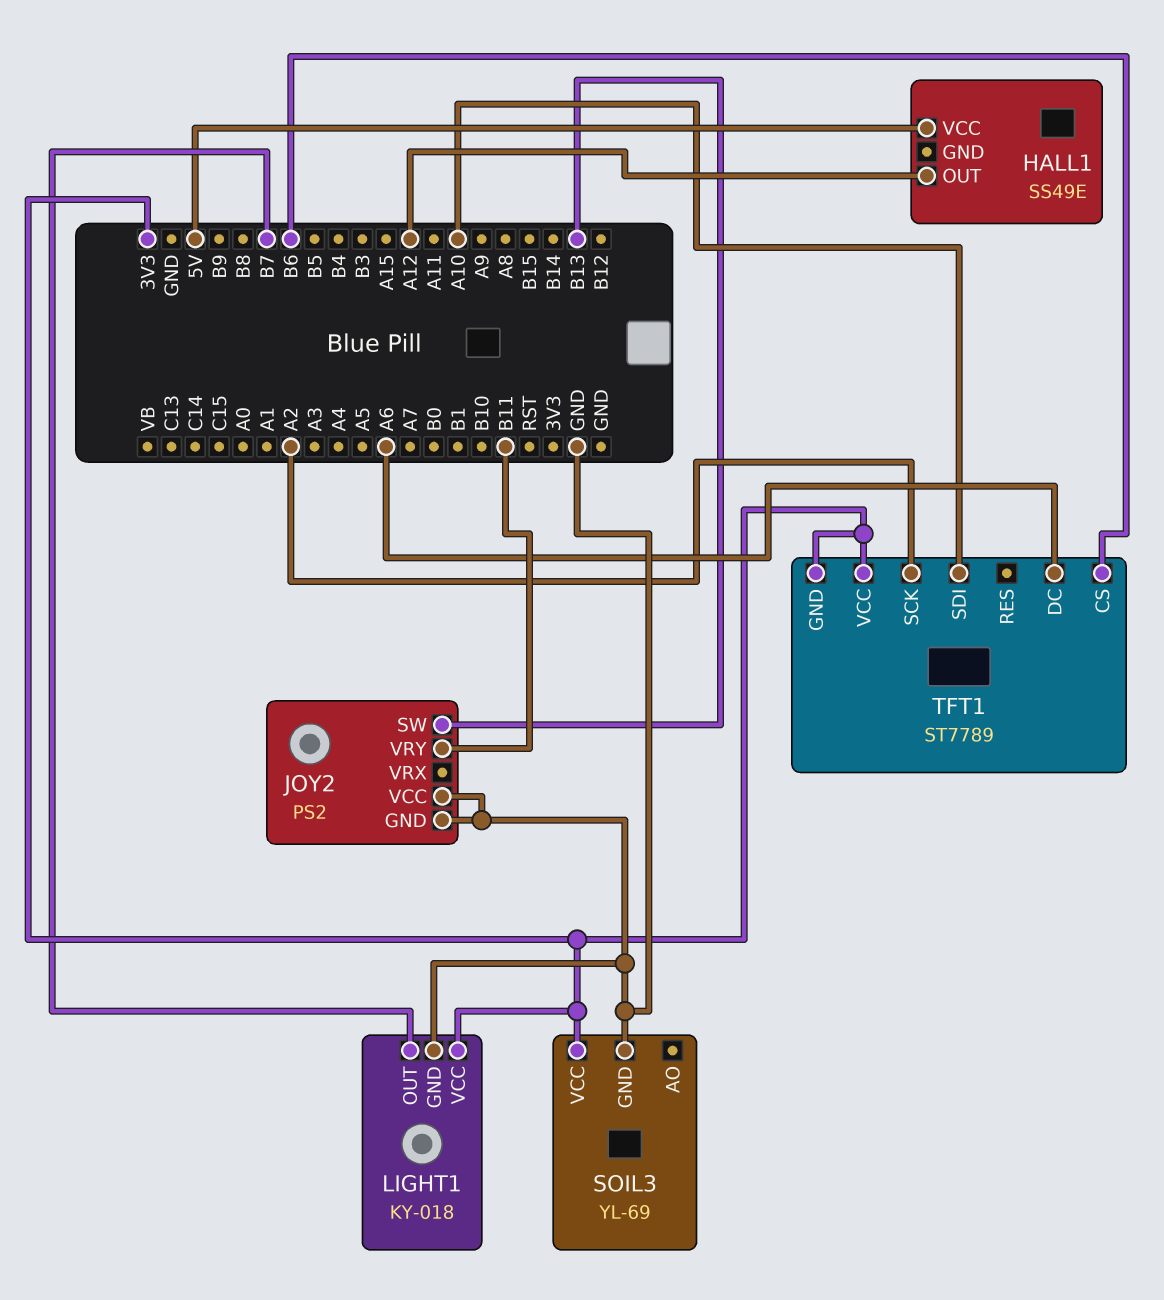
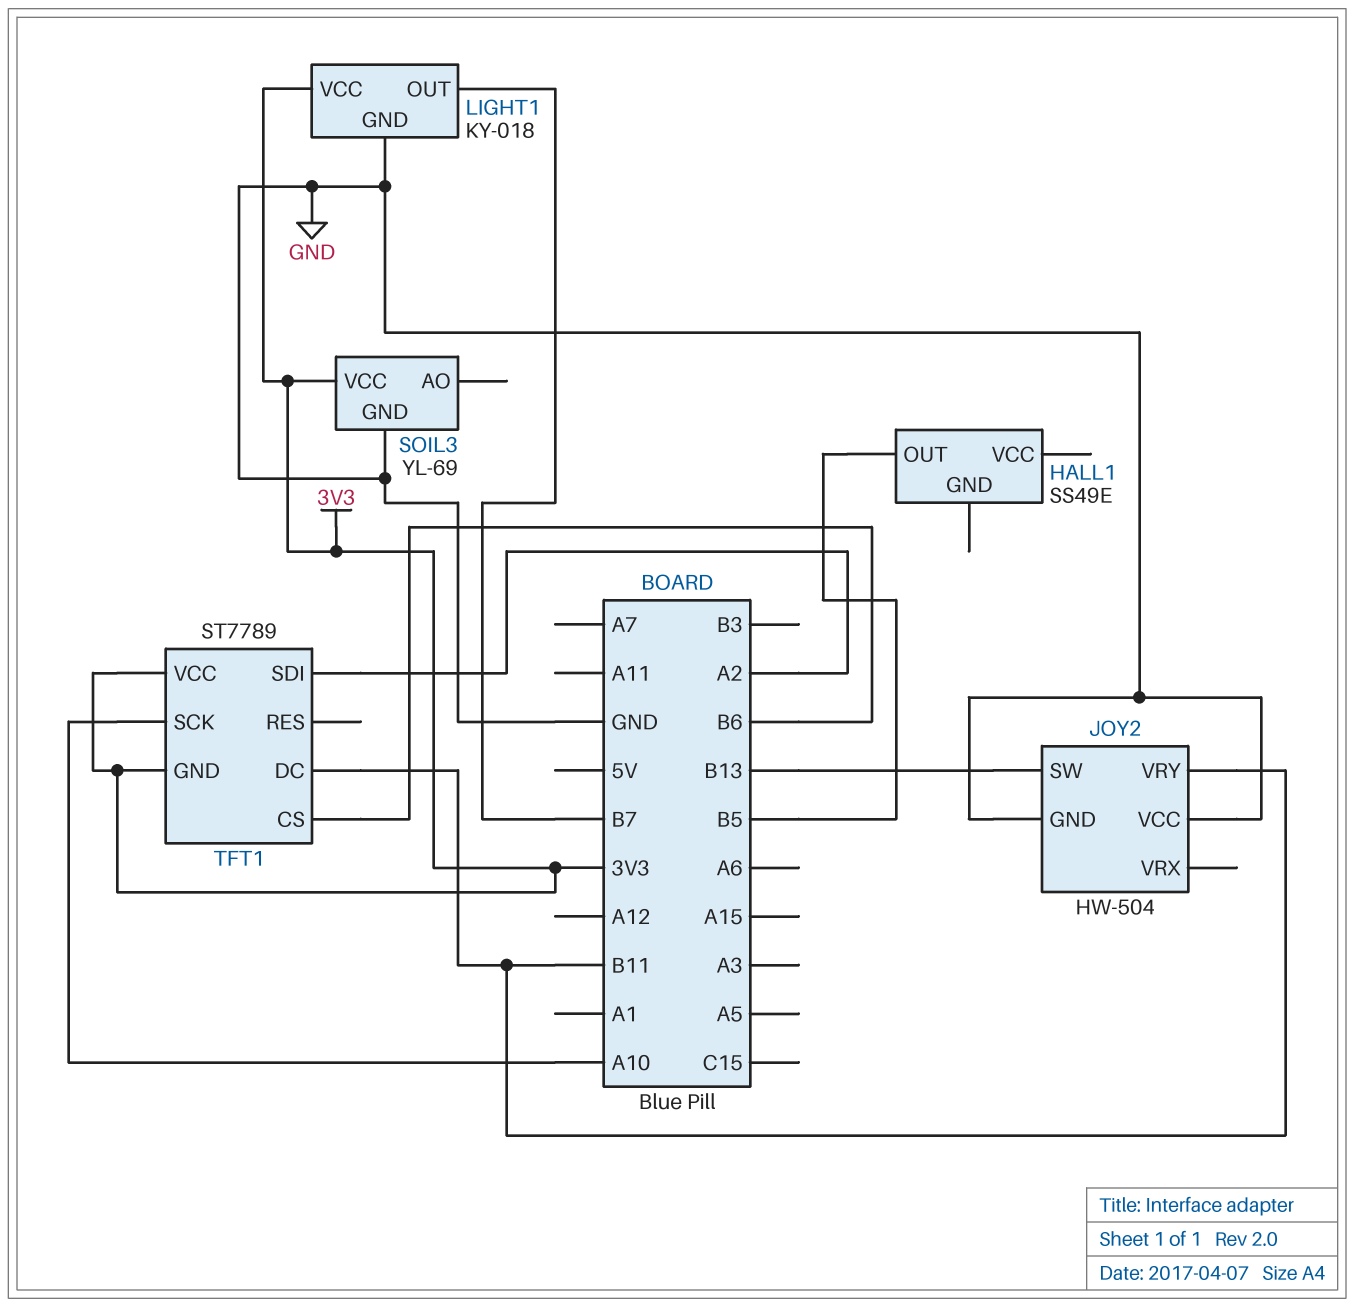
HALL1 pin OUT: A12 -> B5
HALL1 pin VCC: 5V -> none
JOY2: PS2 -> HW-504
TFT1 pin DC: A6 -> B11
TFT1 pin SCK: A2 -> A10
TFT1 pin SDI: A10 -> A2

